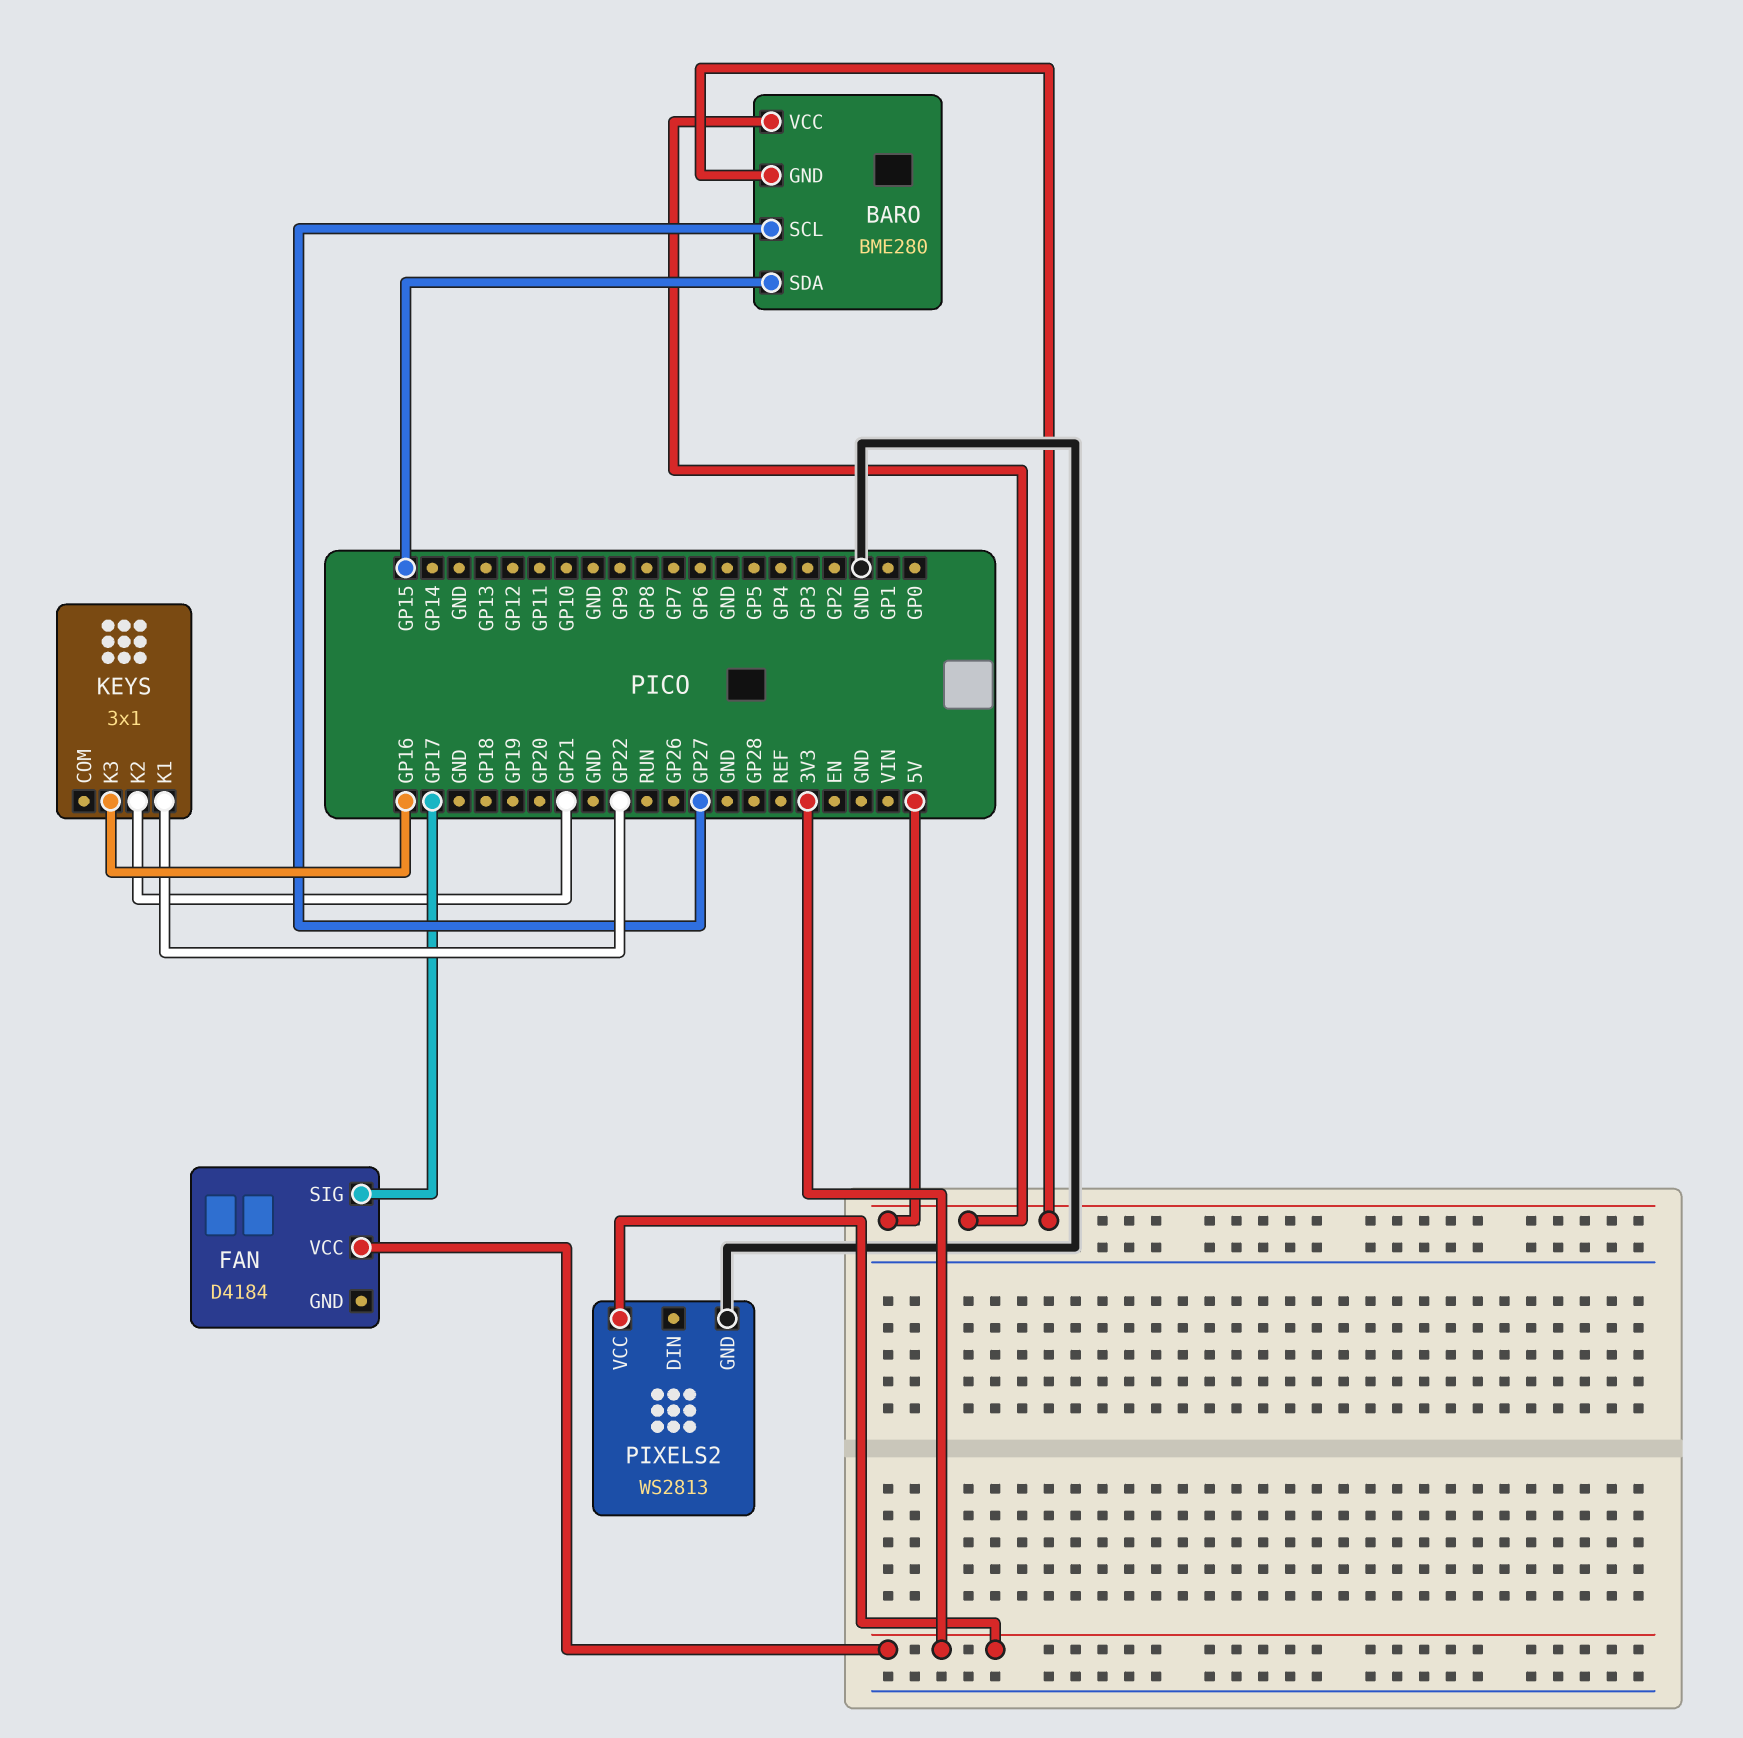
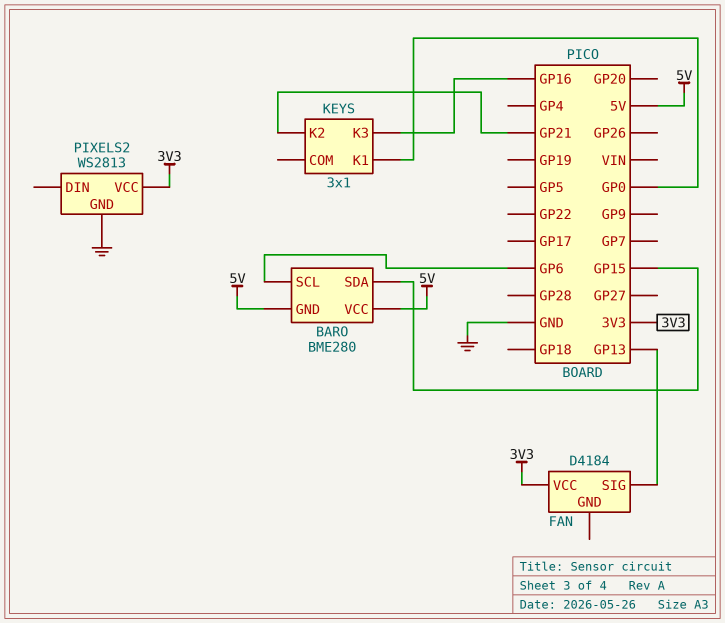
BARO pin SCL: GP27 -> GP6
FAN pin SIG: GP17 -> GP13
KEYS pin K1: GP22 -> GP0

